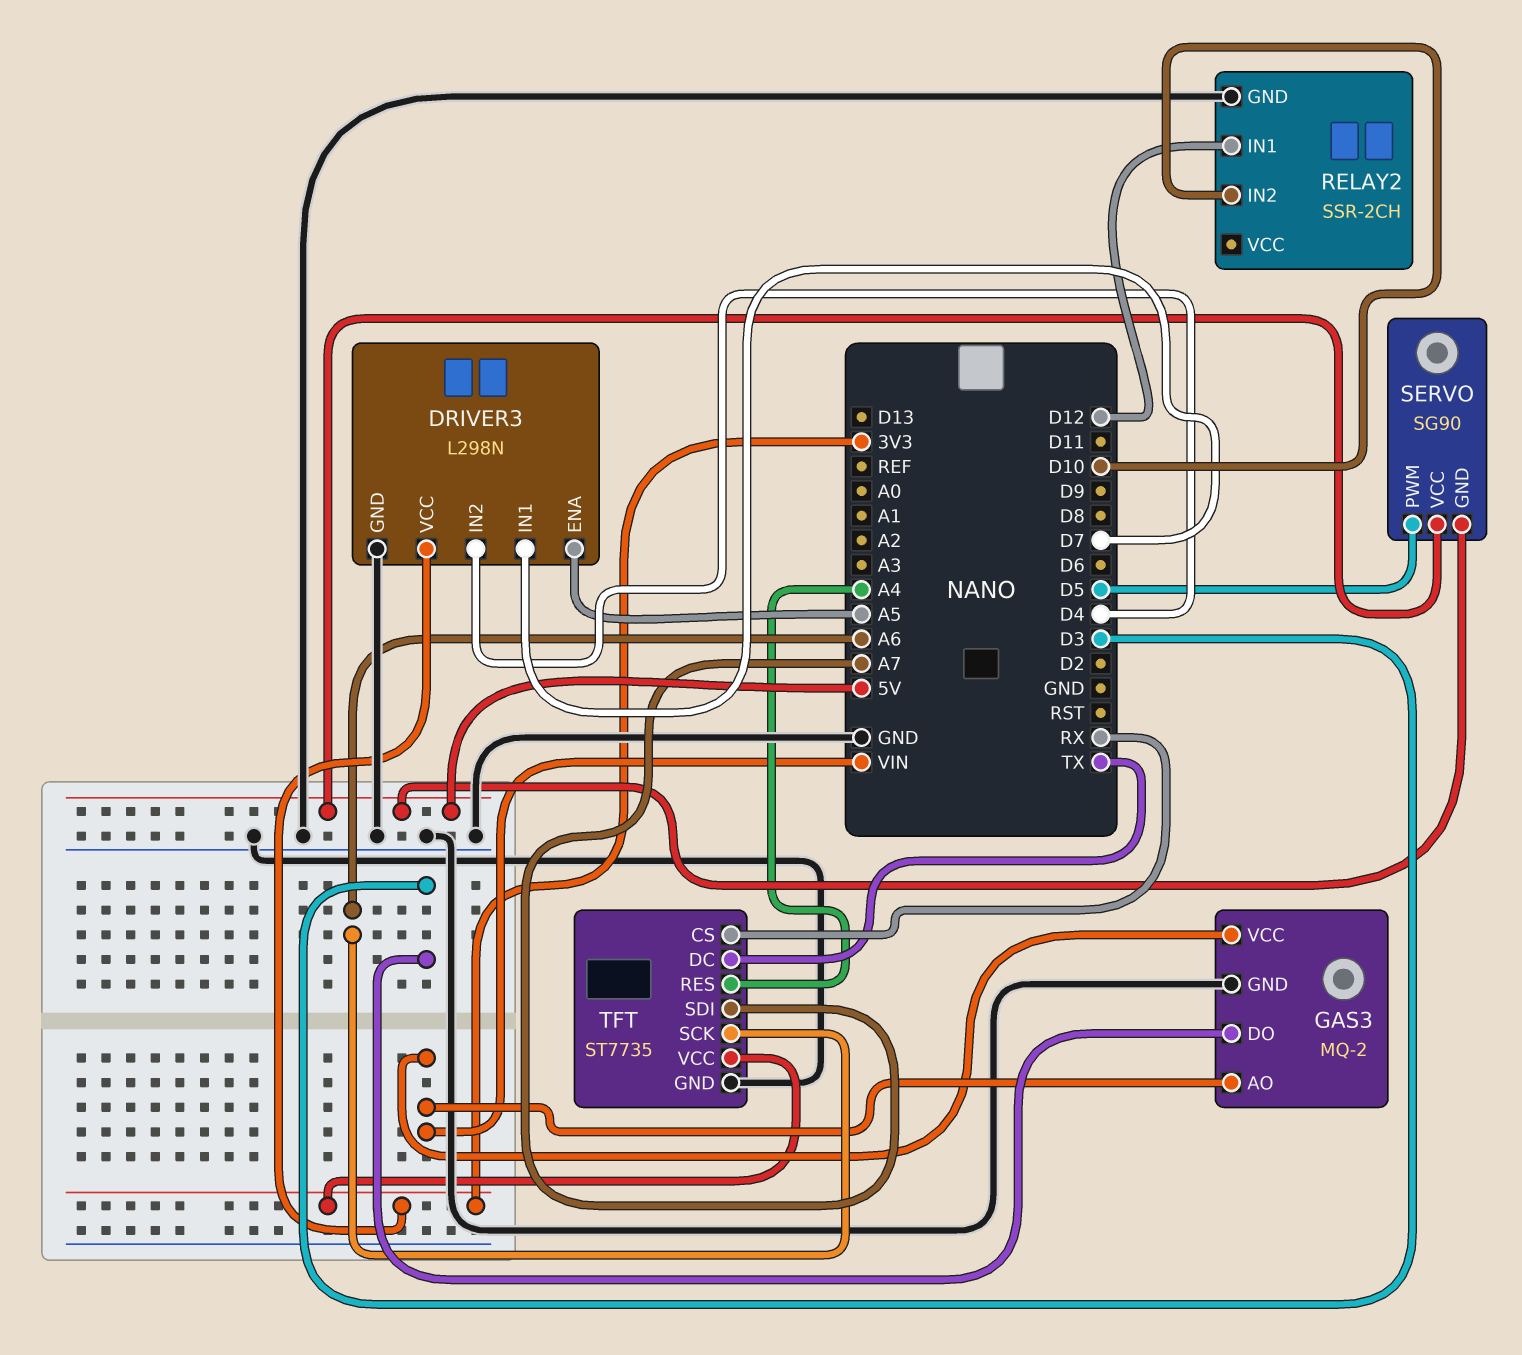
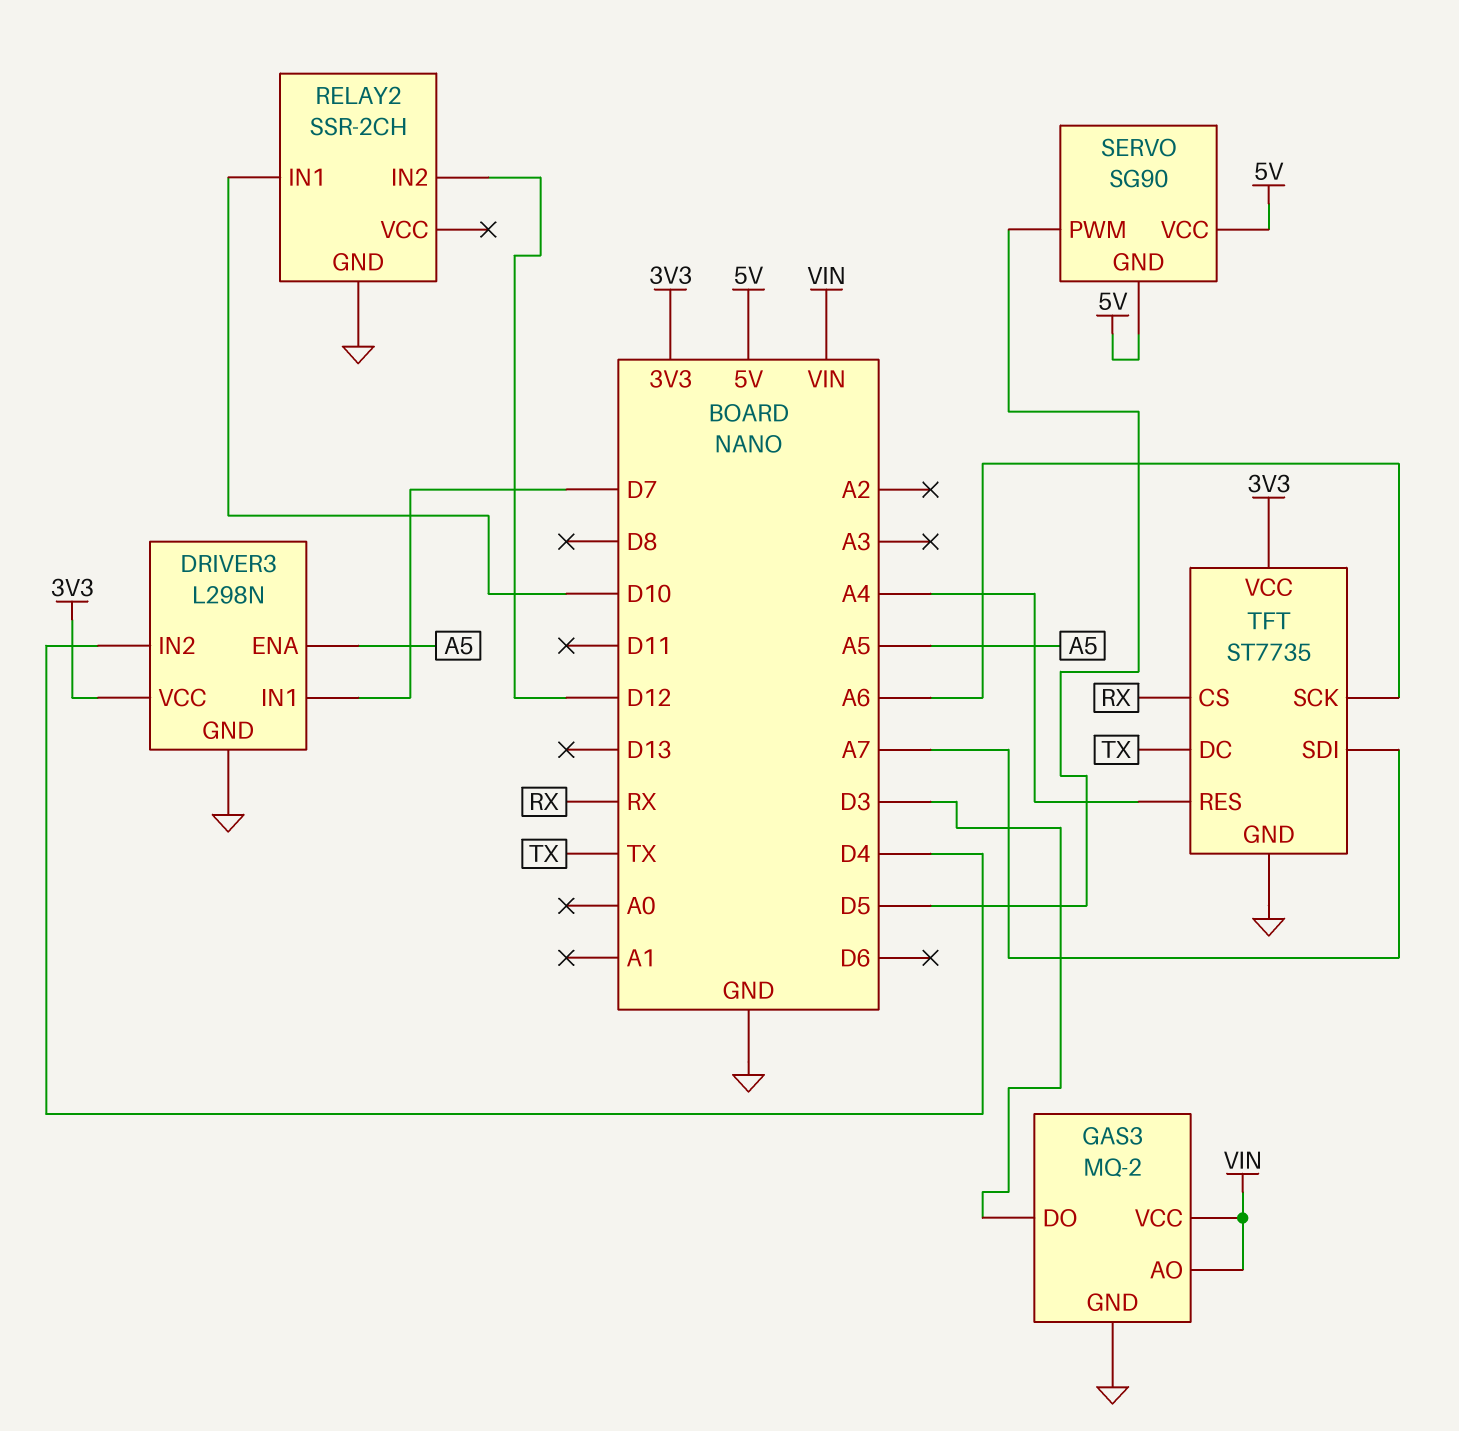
RELAY2 pin IN1: D12 -> D10
RELAY2 pin IN2: D10 -> D12

